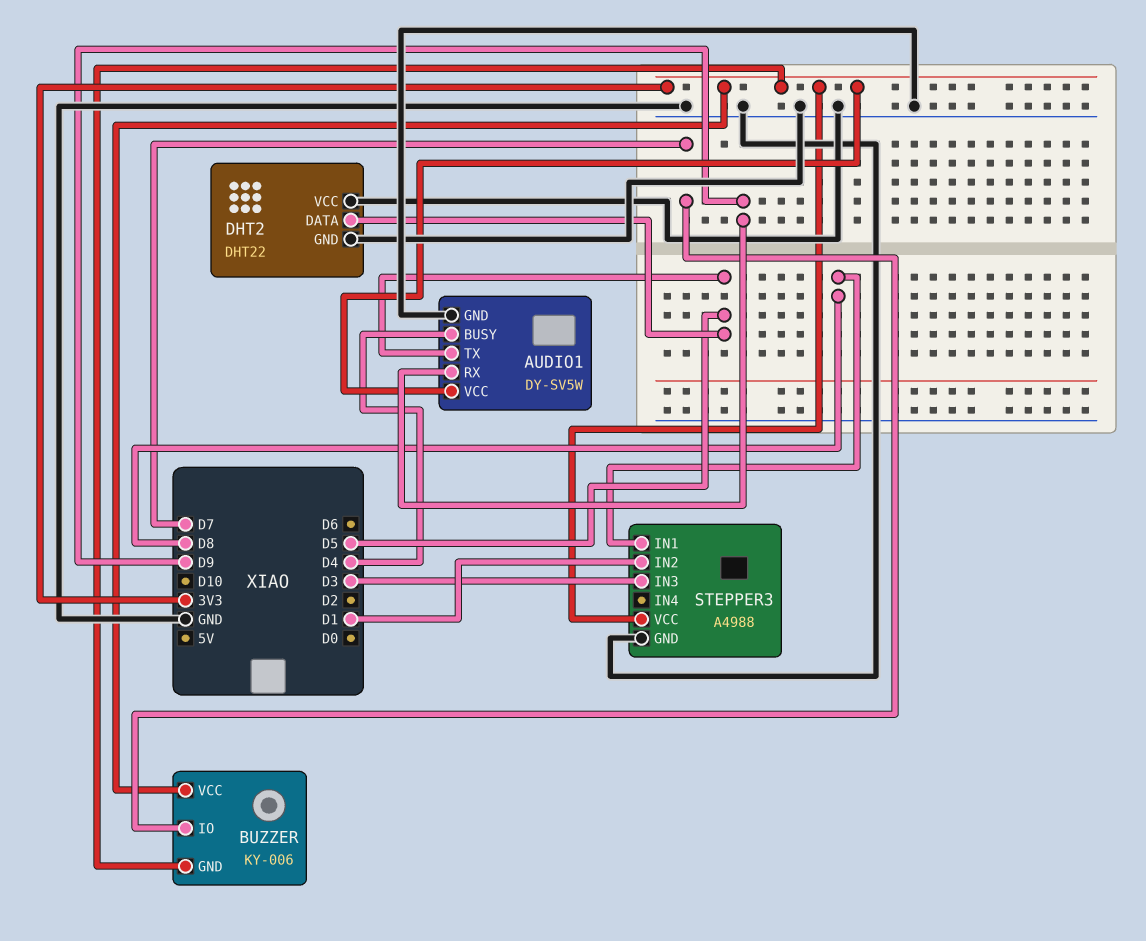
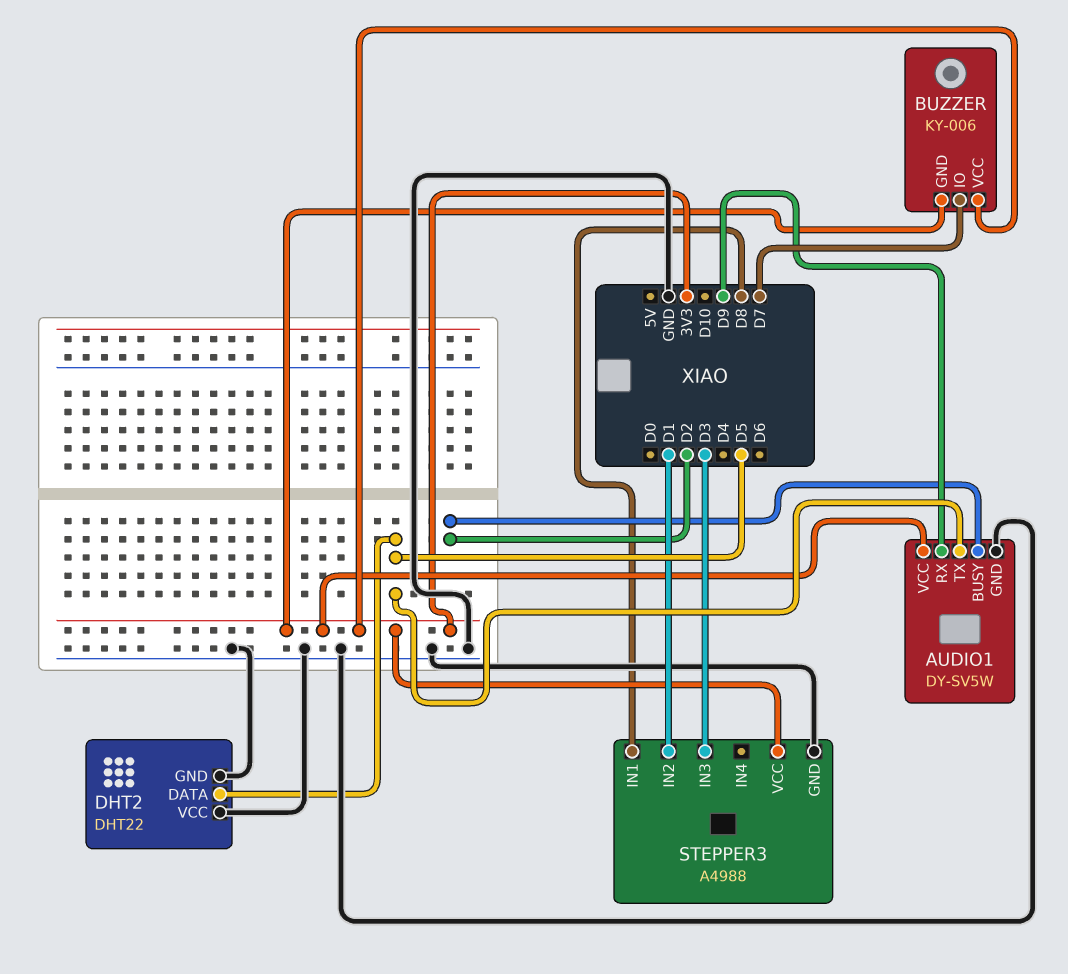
AUDIO1 pin BUSY: D4 -> D2

